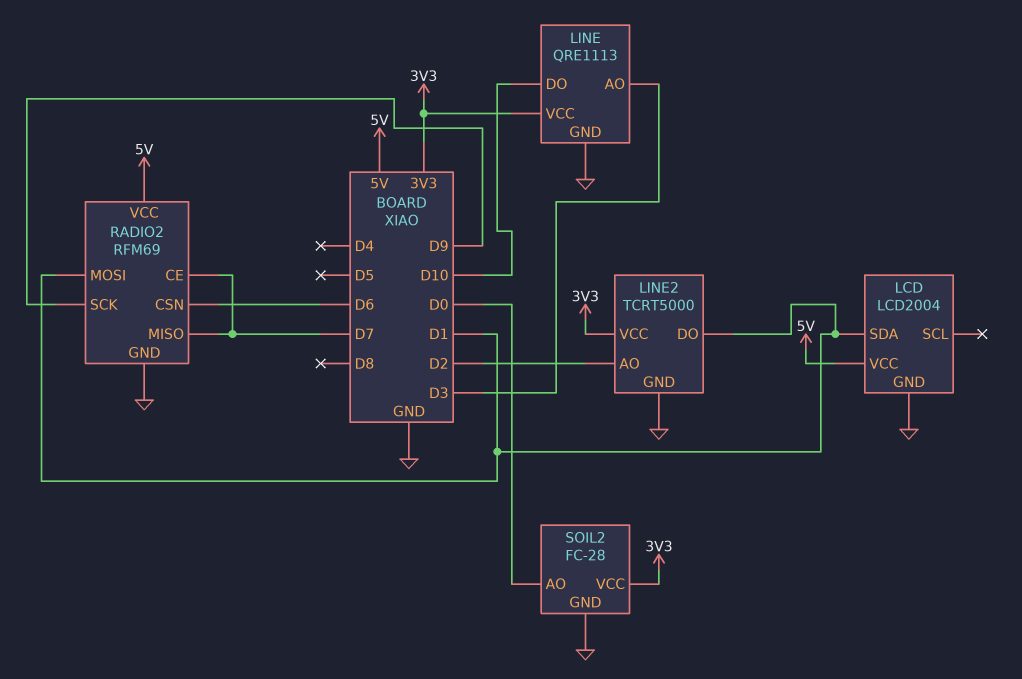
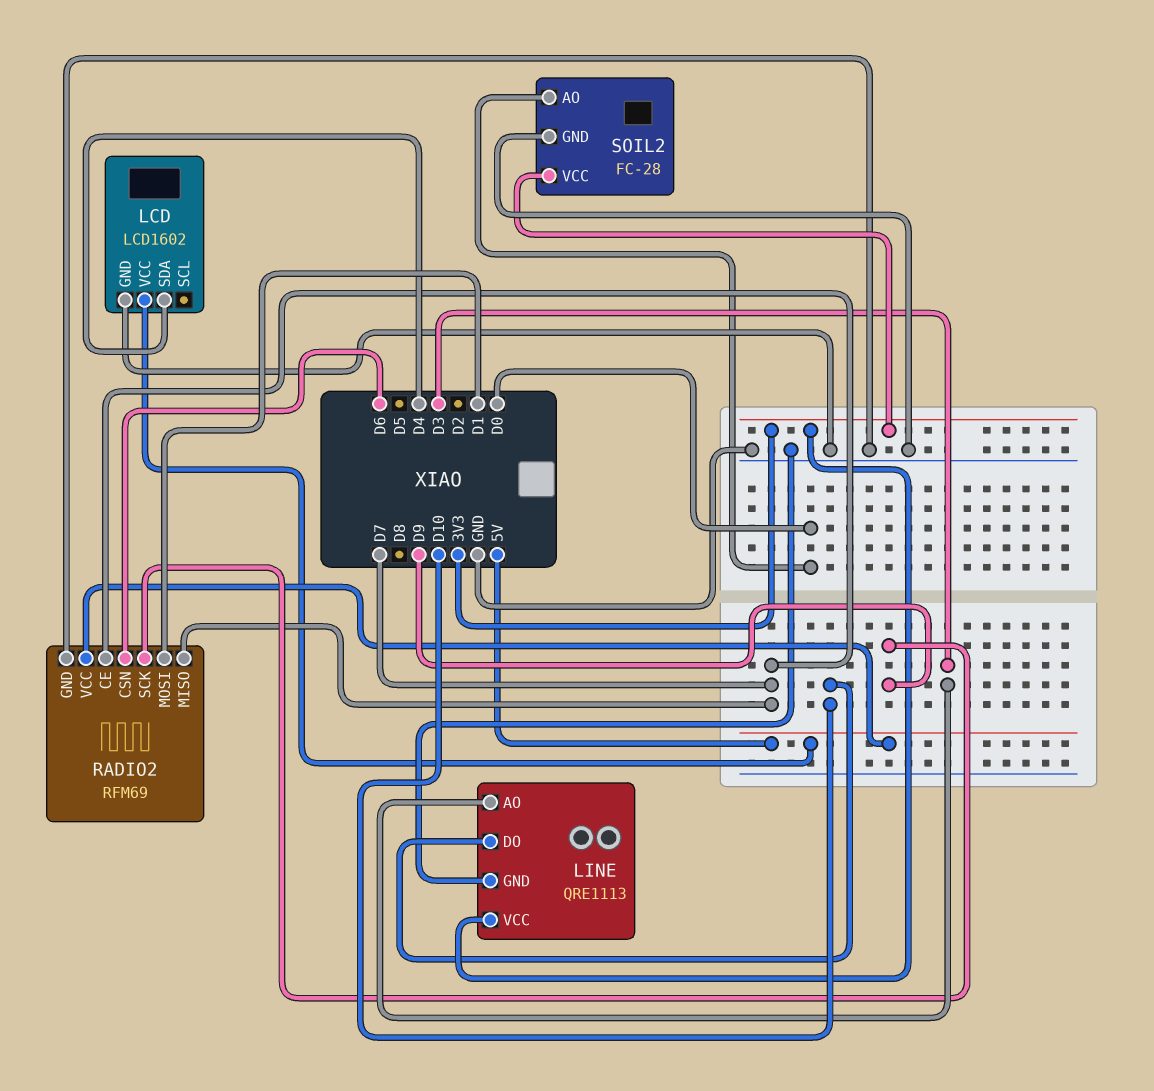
LCD: LCD2004 -> LCD1602
LCD pin SDA: D1 -> D4
LINE2: TCRT5000 -> none
LINE2 pin AO: D2 -> none
LINE2 pin DO: D1 -> none
LINE2 pin GND: GND -> none
LINE2 pin VCC: 3V3 -> none

